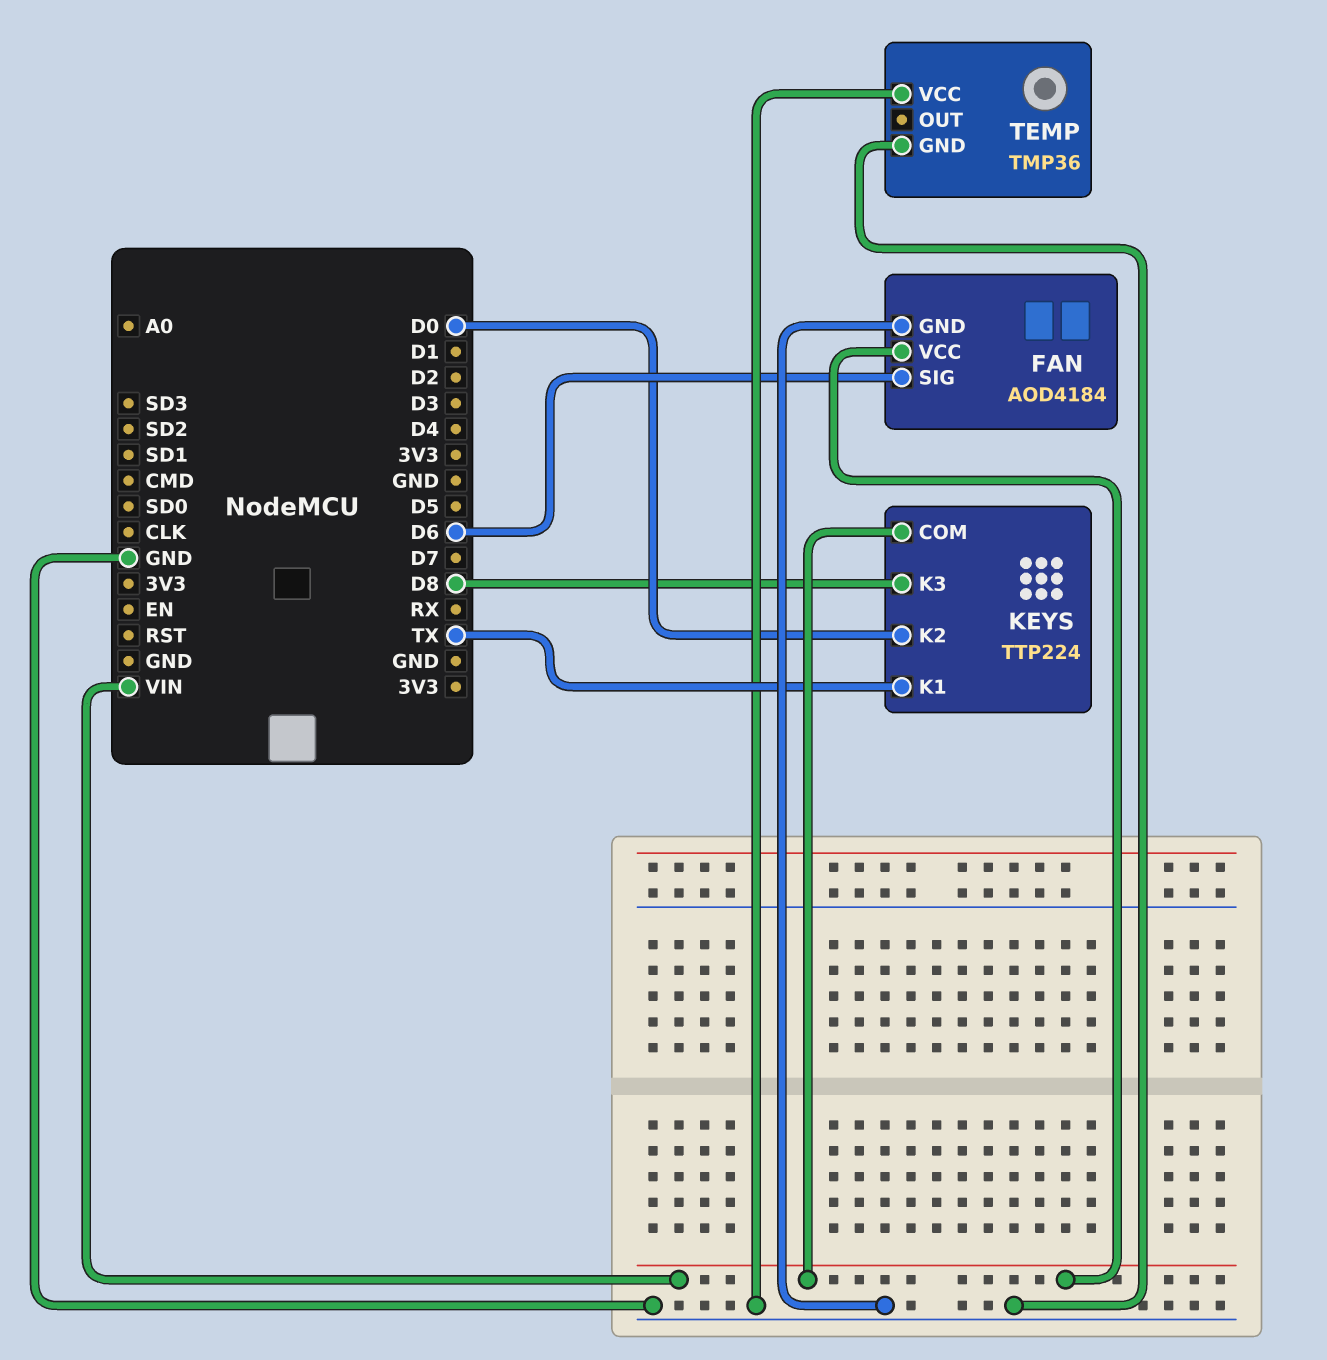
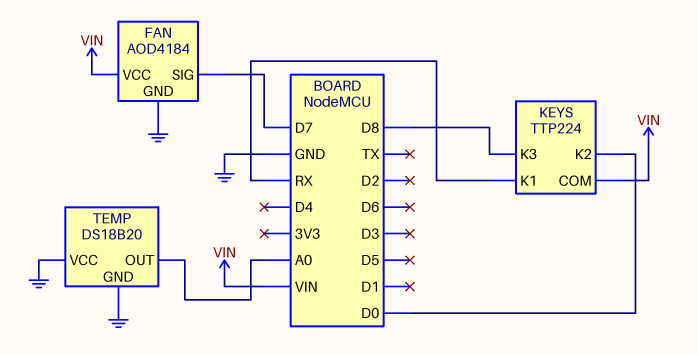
FAN pin SIG: D6 -> D7
KEYS pin K1: TX -> RX
TEMP: TMP36 -> DS18B20
TEMP pin OUT: none -> A0

